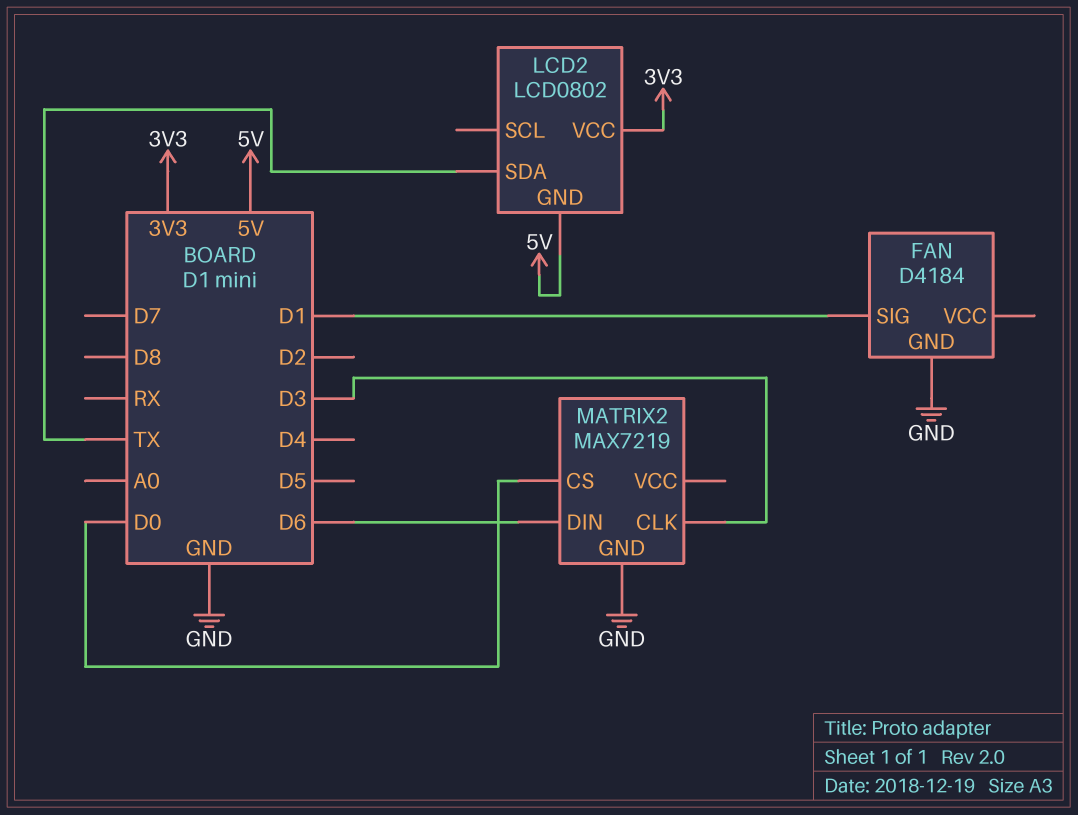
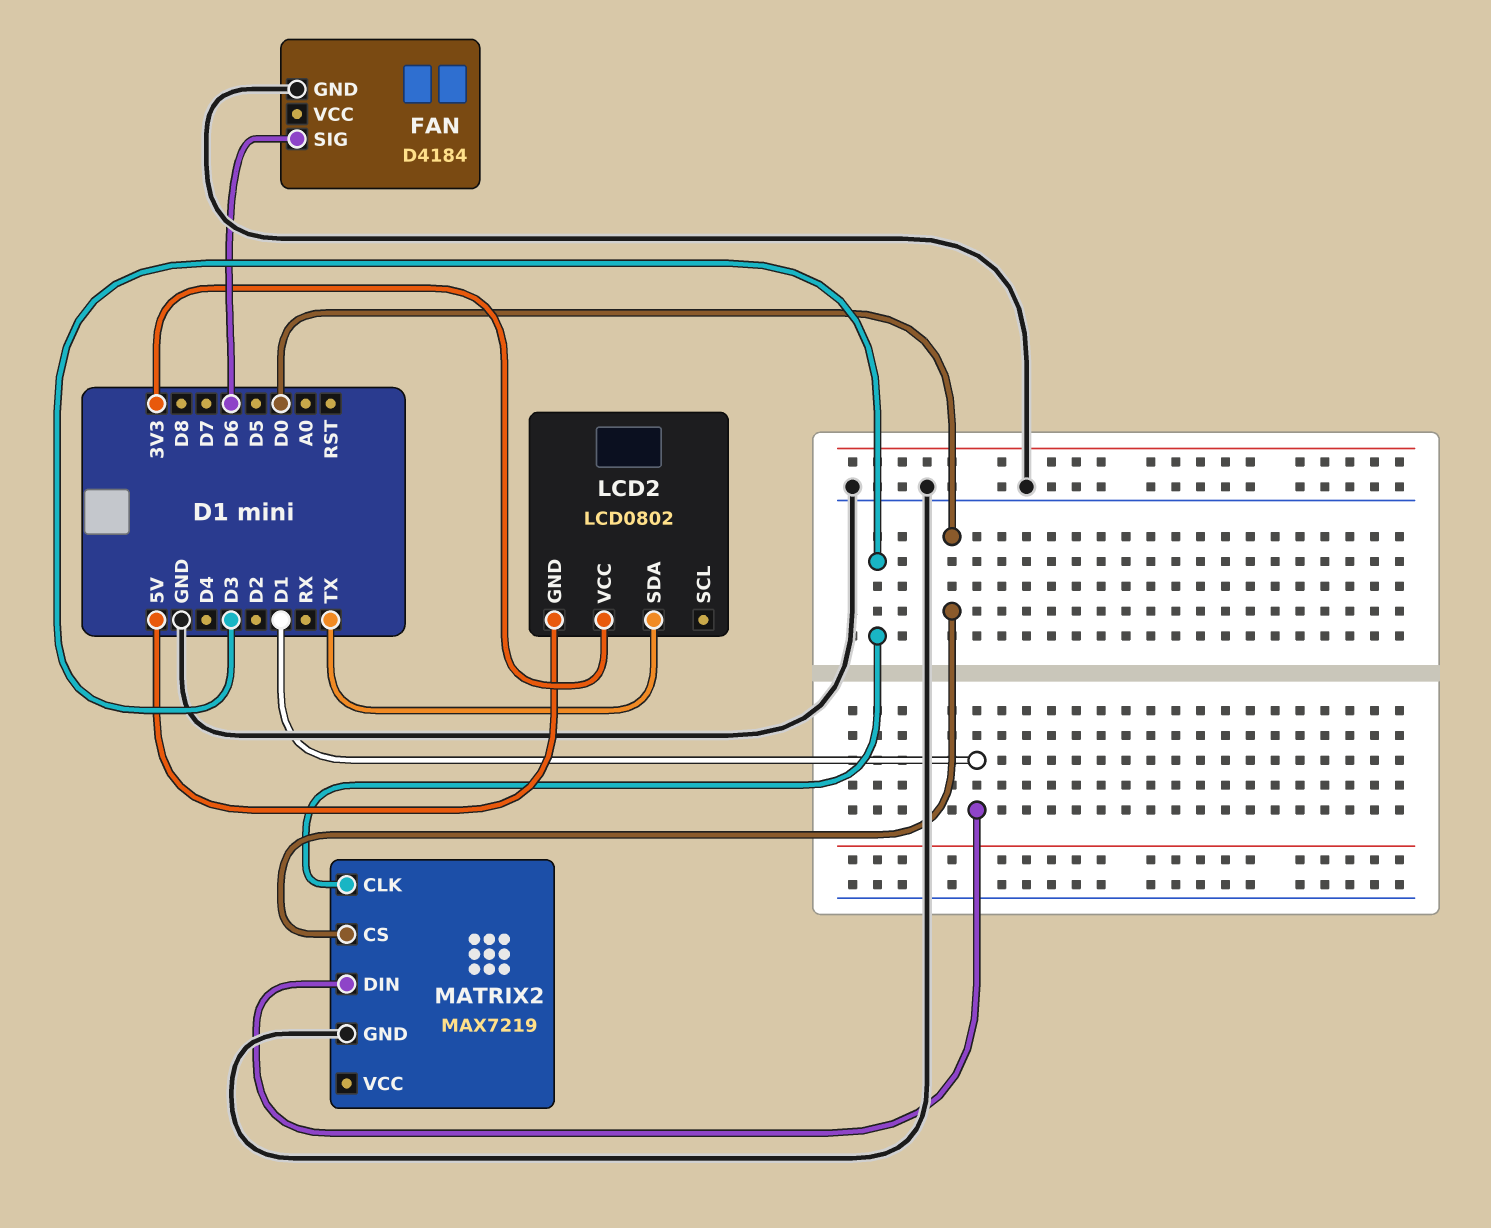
FAN pin SIG: D1 -> D6
MATRIX2 pin DIN: D6 -> D1

